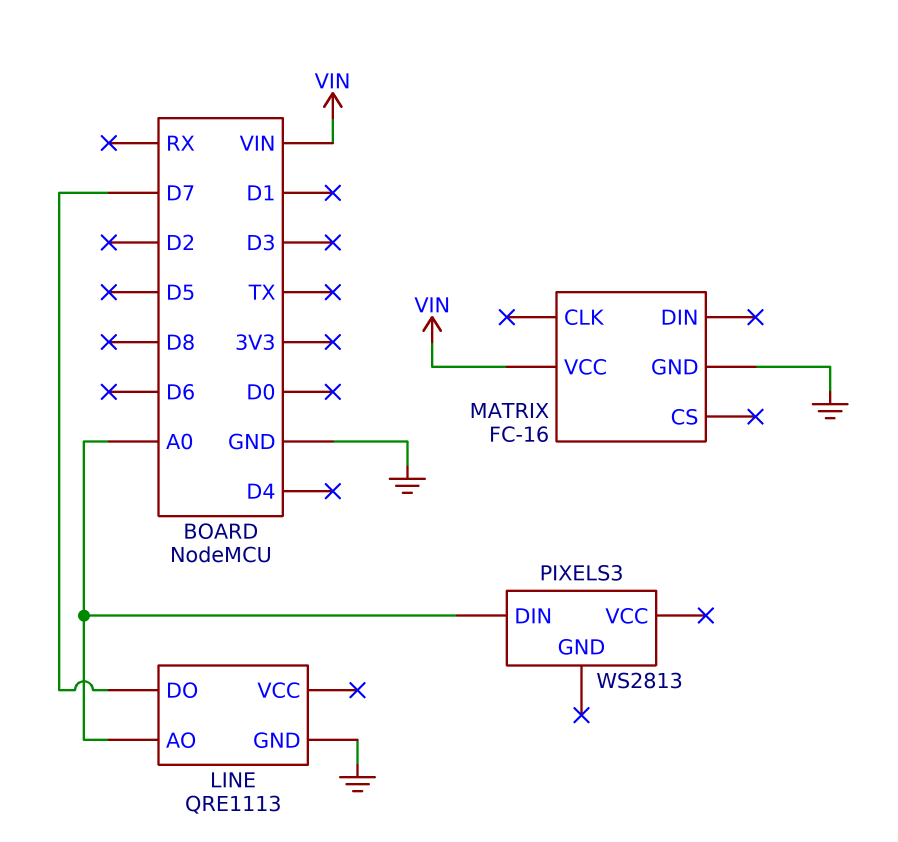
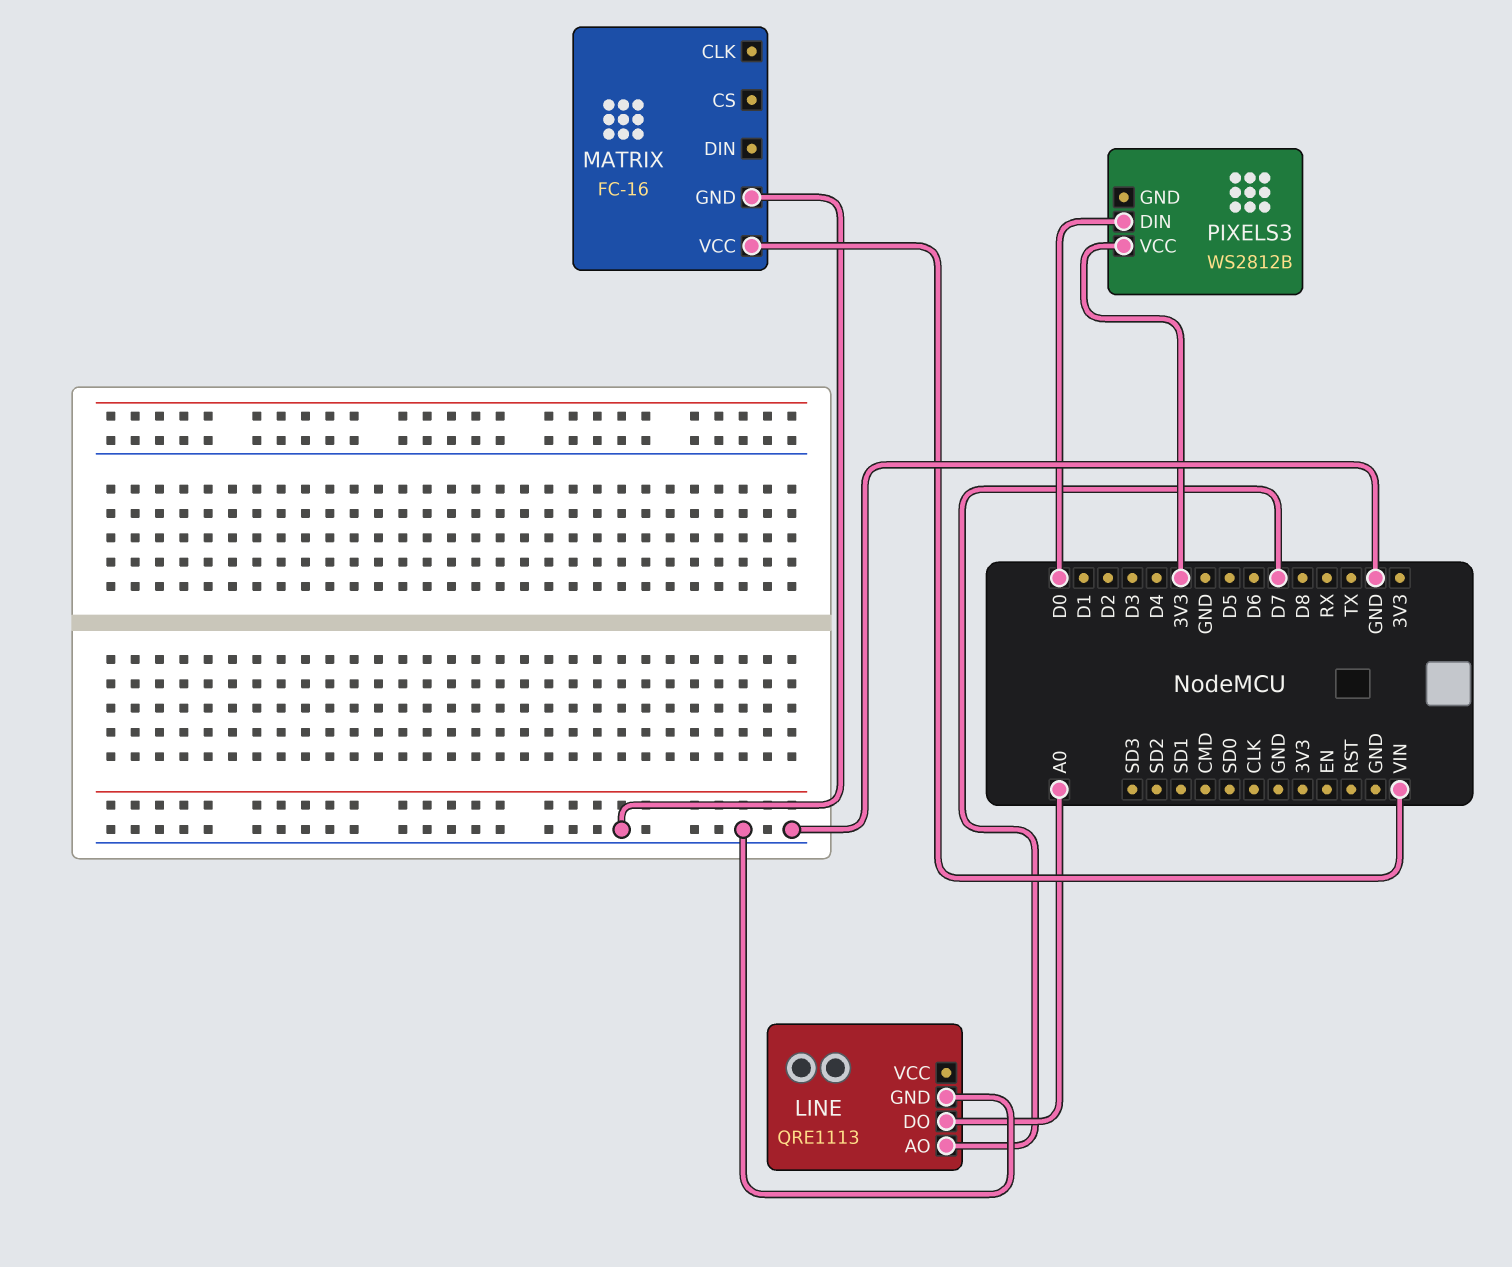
LINE pin AO: A0 -> D7
LINE pin DO: D7 -> A0
PIXELS3: WS2813 -> WS2812B
PIXELS3 pin DIN: A0 -> D0
PIXELS3 pin VCC: none -> 3V3

